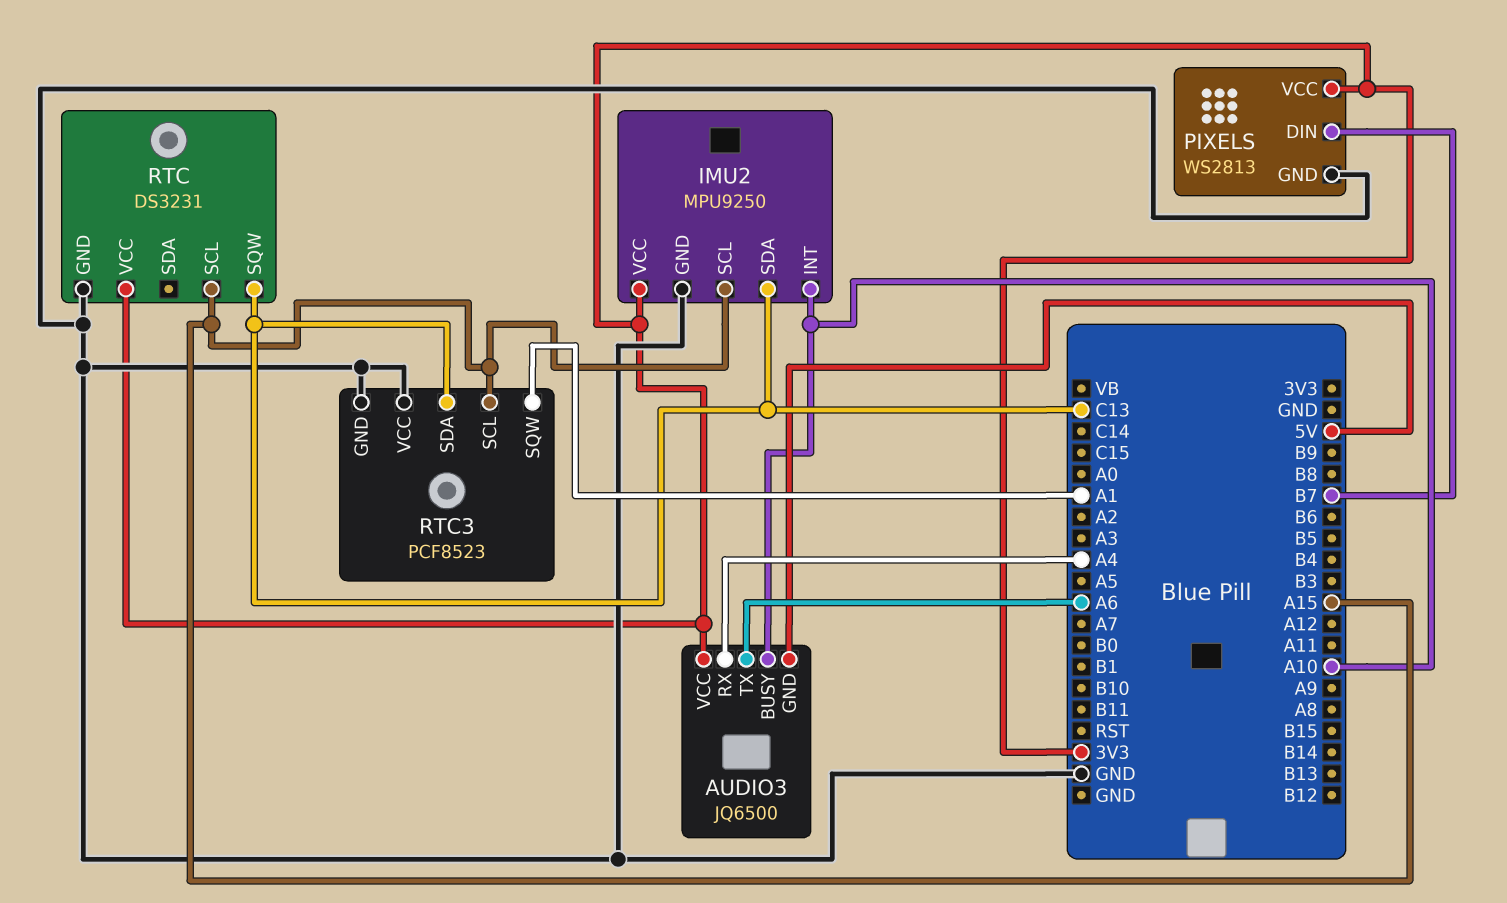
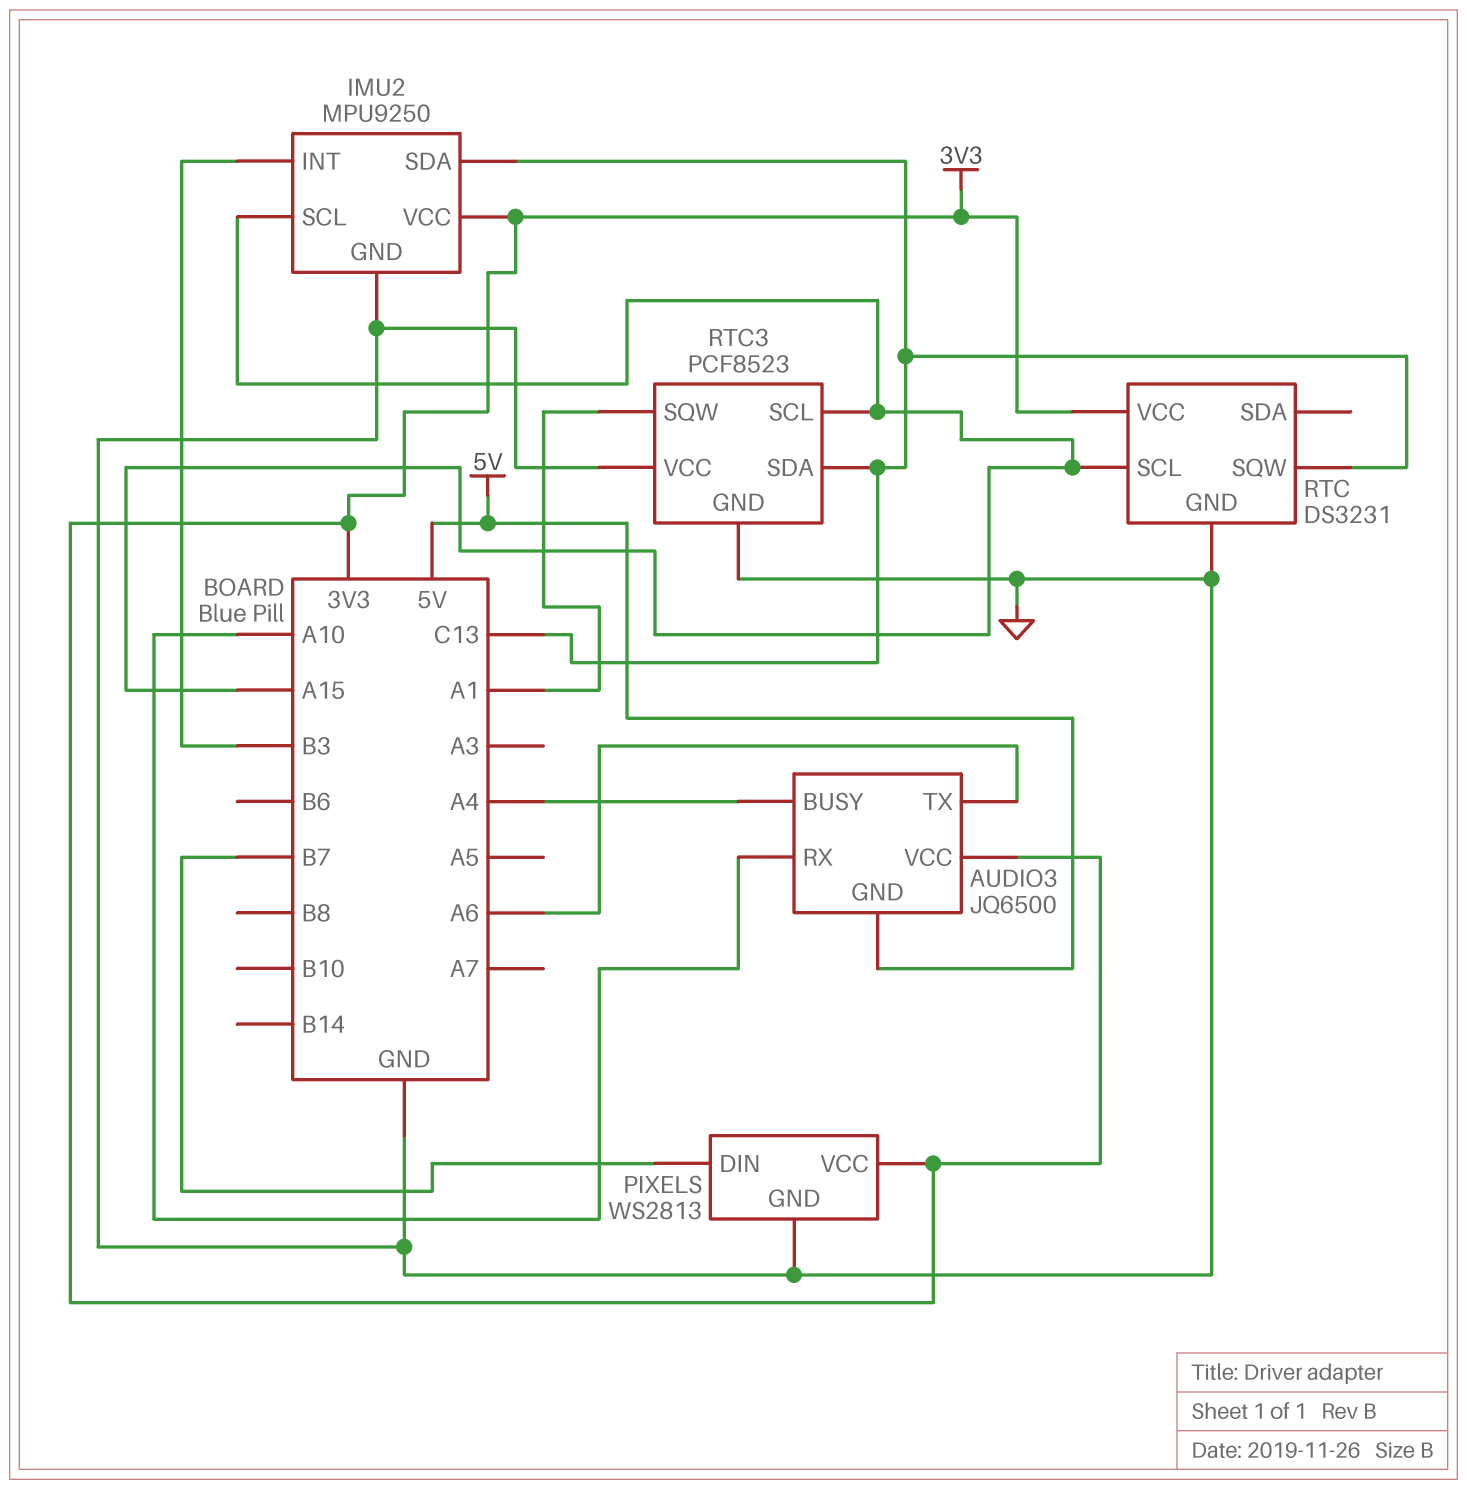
AUDIO3 pin BUSY: A10 -> A4
AUDIO3 pin RX: A4 -> A10
IMU2 pin INT: A10 -> B3

